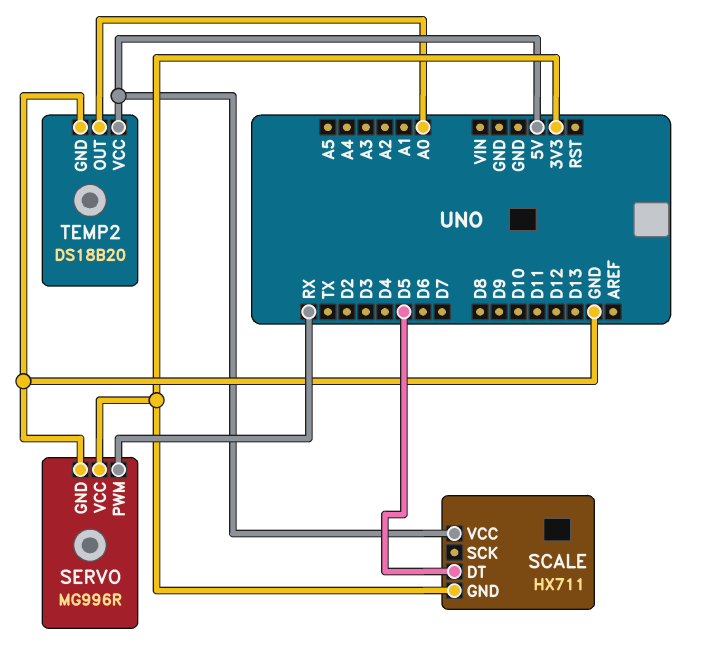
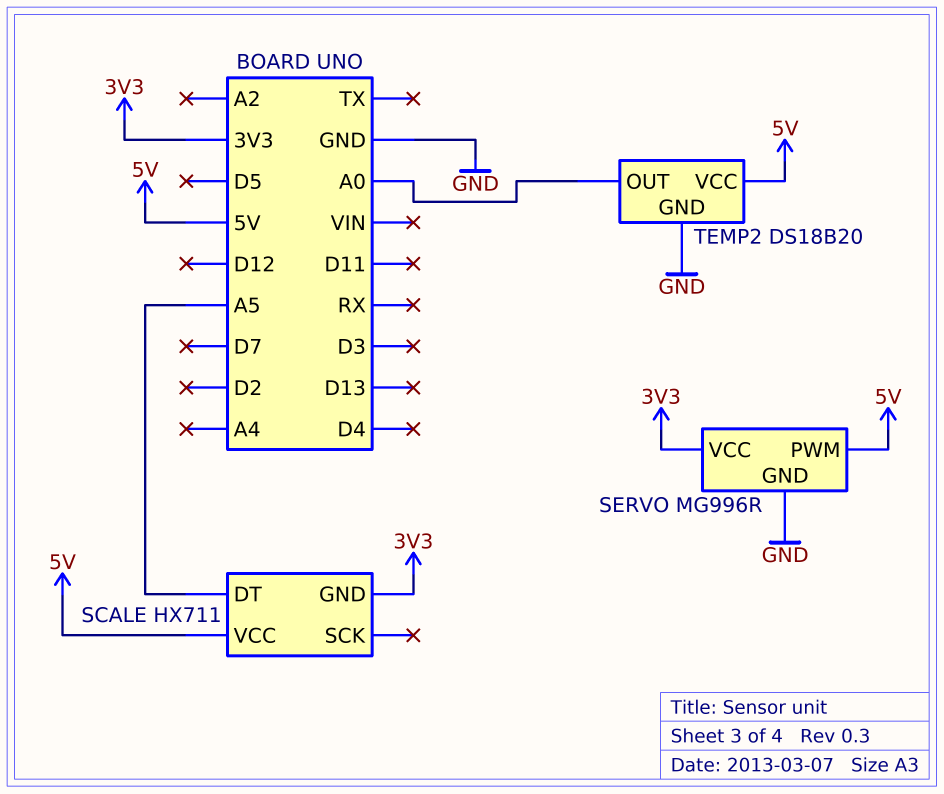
SCALE pin DT: D5 -> A5
SERVO pin PWM: RX -> 5V

